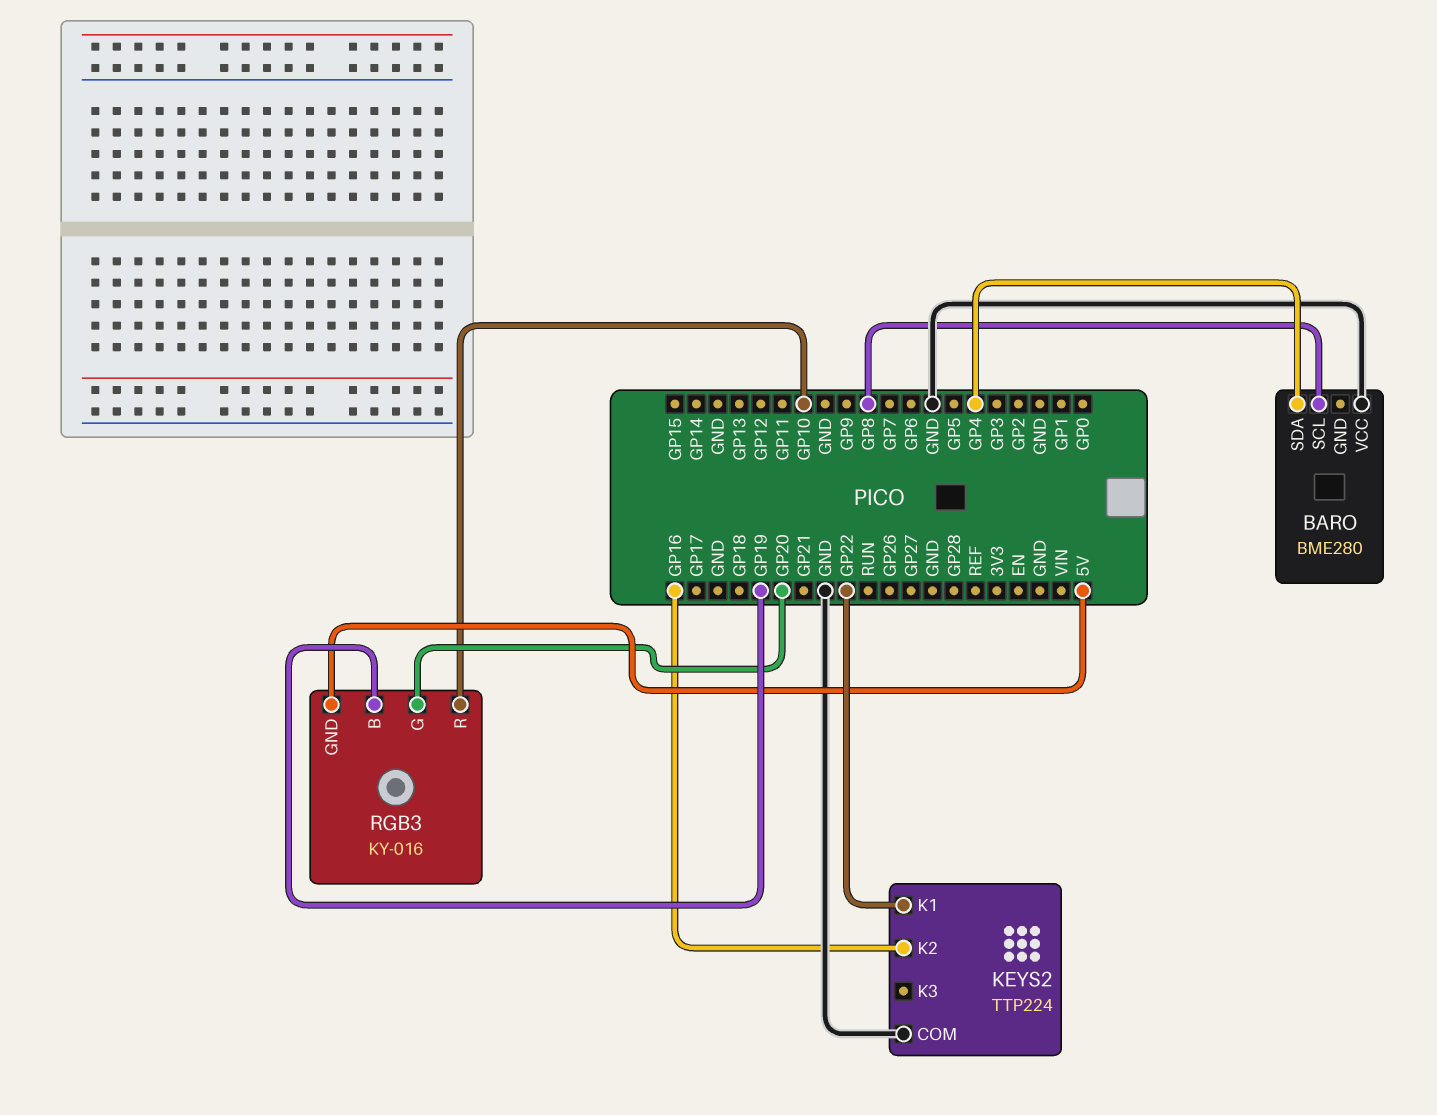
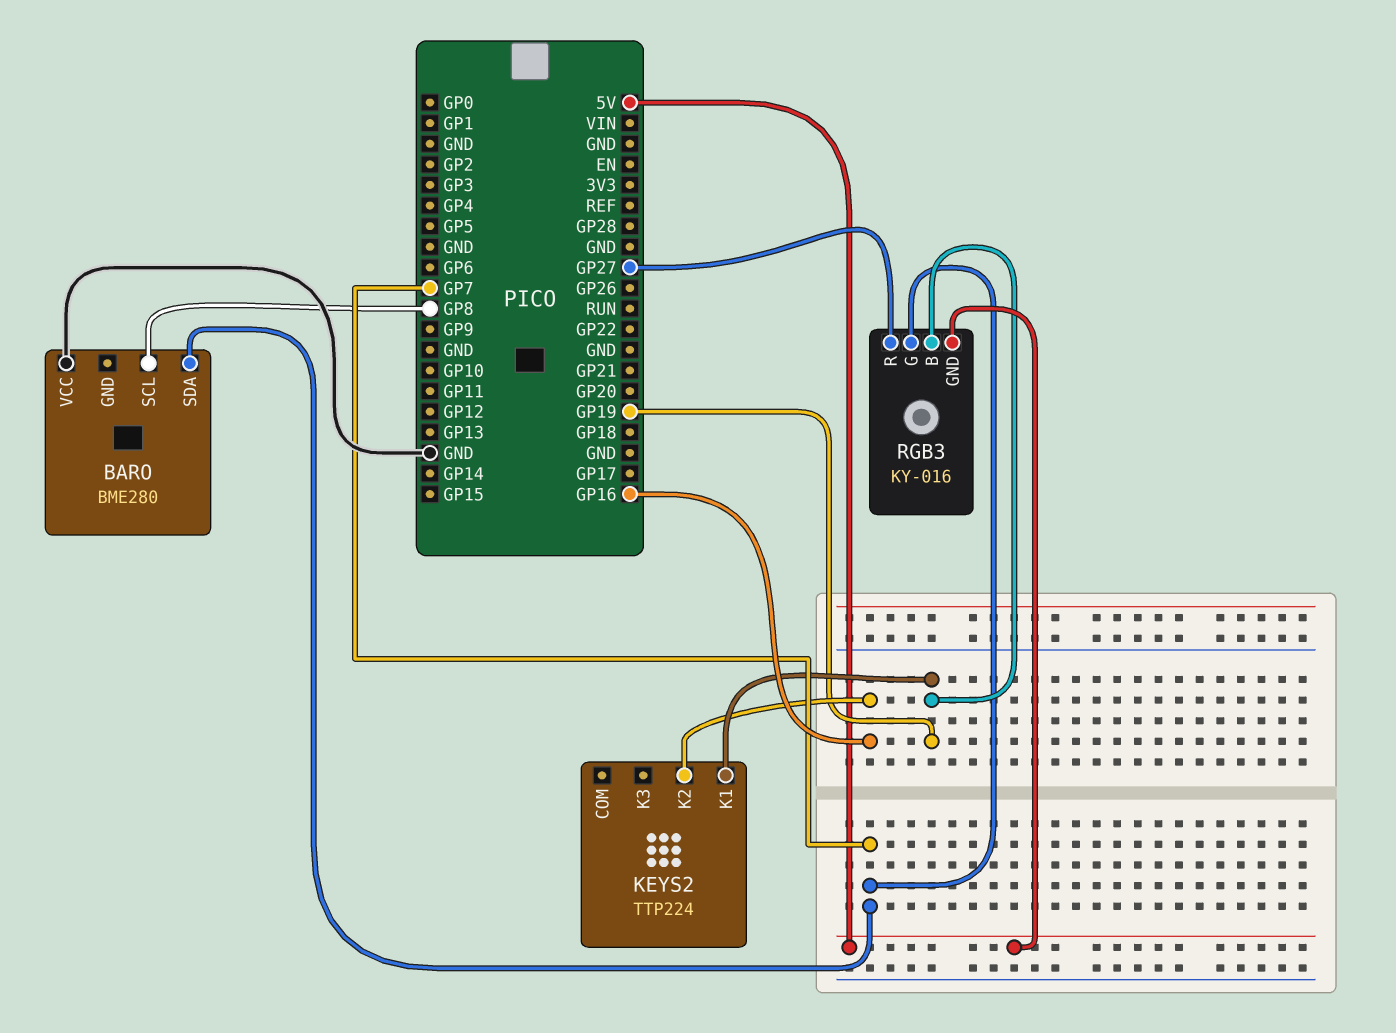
BARO pin SDA: GP4 -> GP7
KEYS2 pin COM: GND -> none
KEYS2 pin K1: GP22 -> GP19
RGB3 pin G: GP20 -> GP7
RGB3 pin R: GP10 -> GP27

